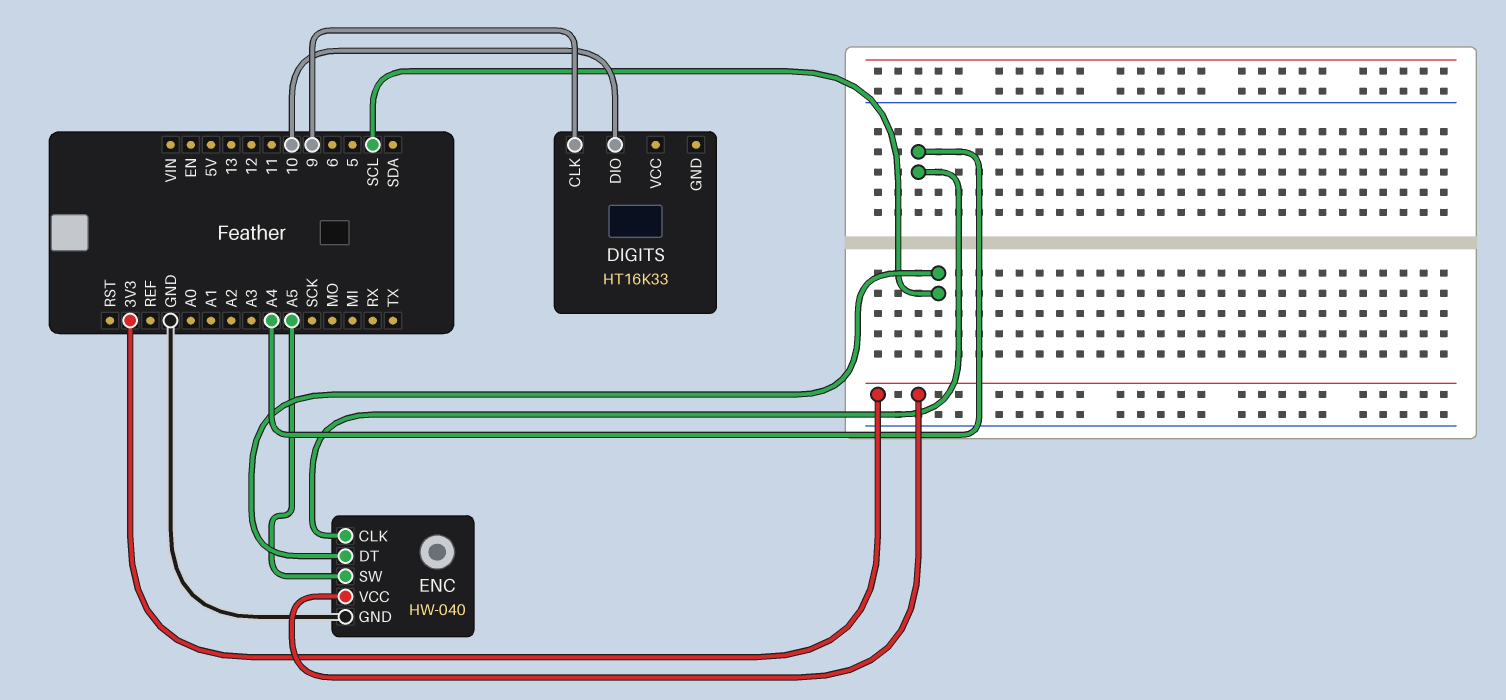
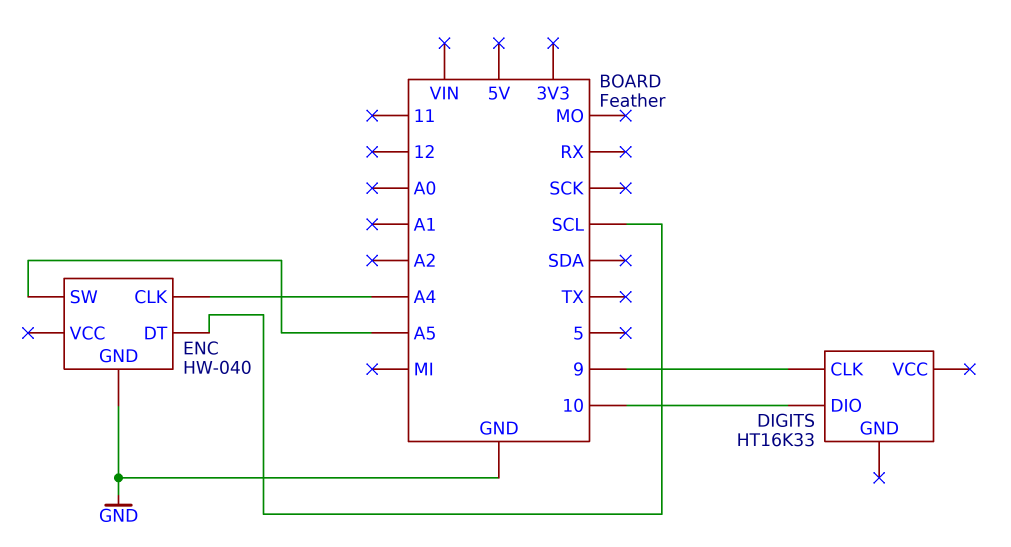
ENC pin VCC: 3V3 -> none

